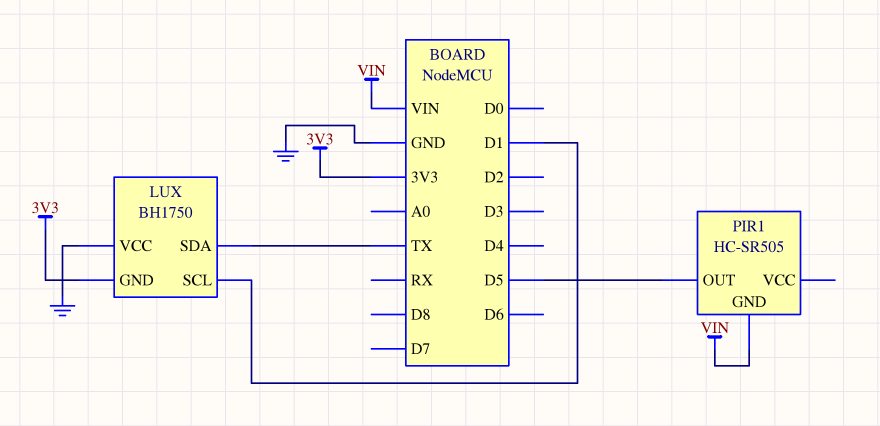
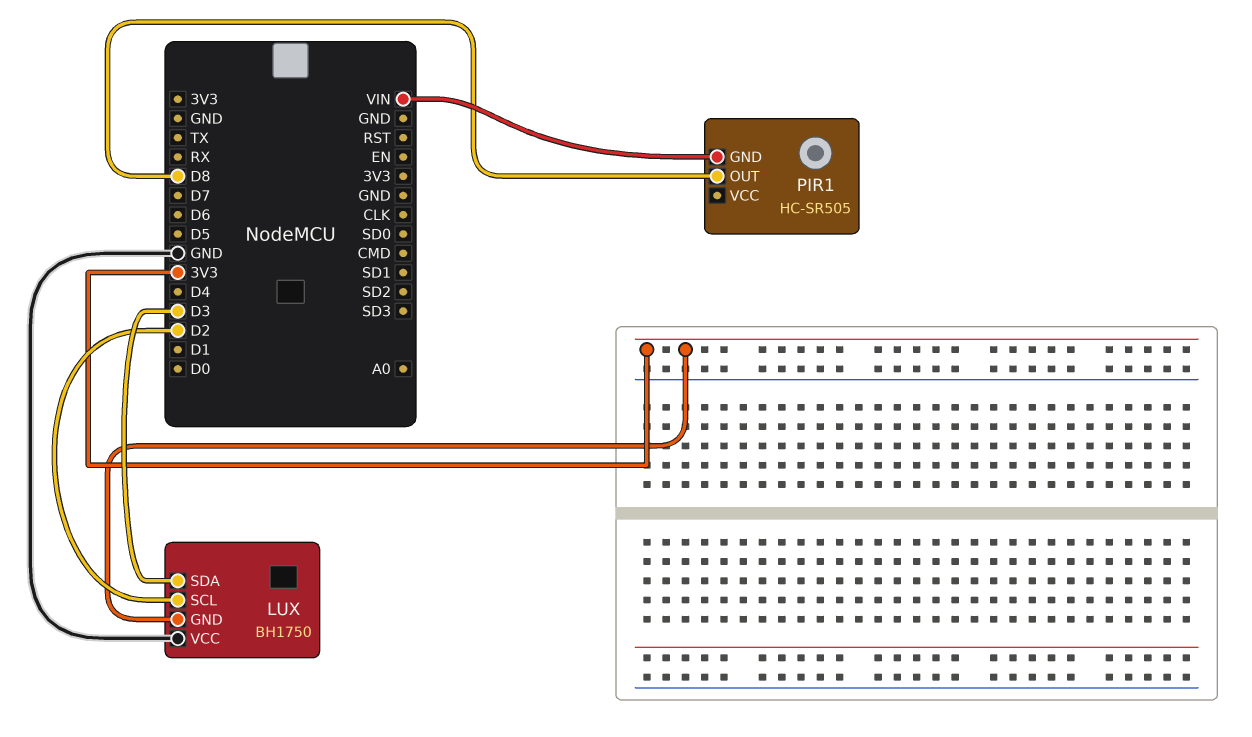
LUX pin SCL: D1 -> D2
LUX pin SDA: TX -> D3
PIR1 pin OUT: D5 -> D8

